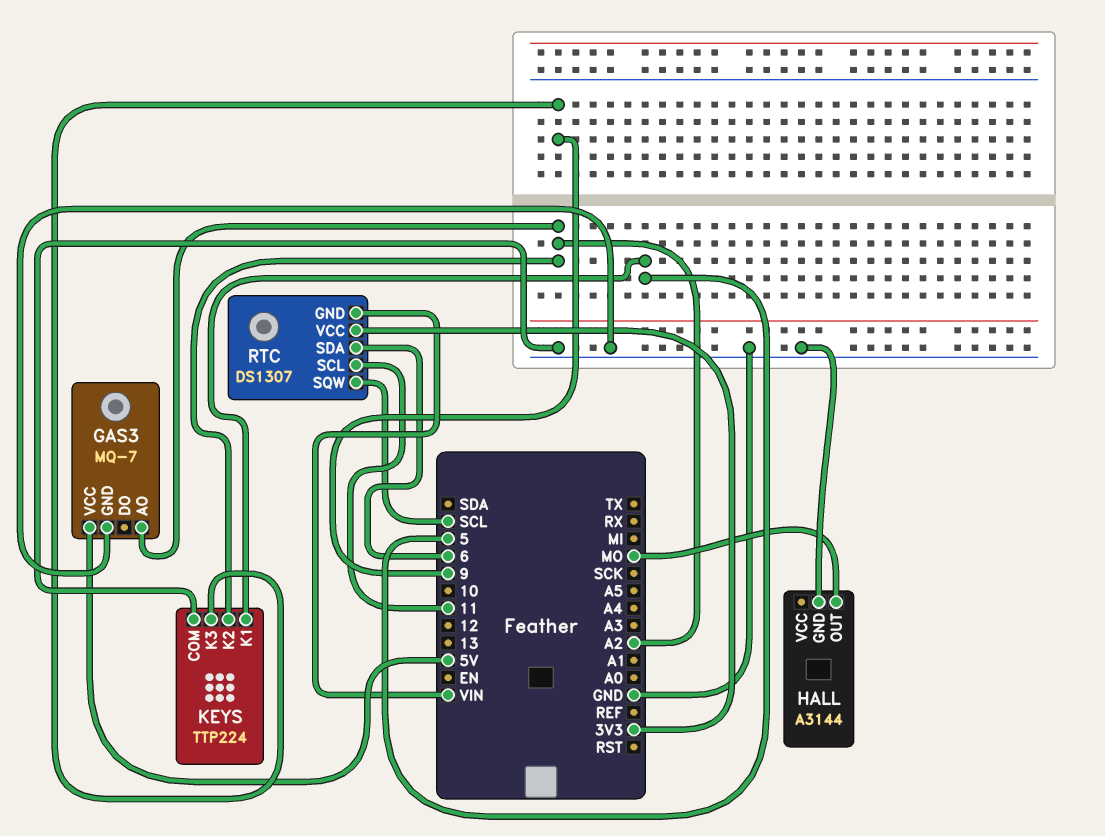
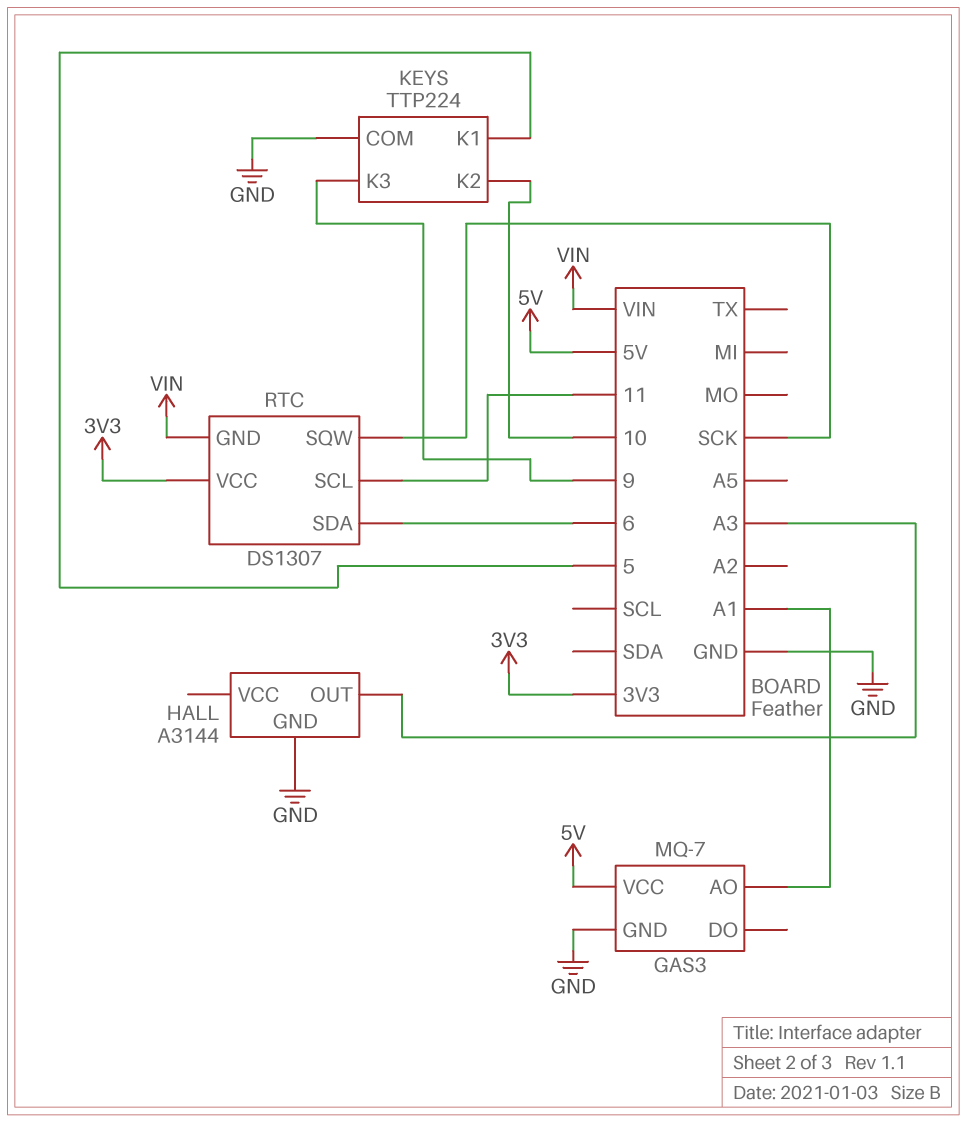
GAS3 pin AO: A2 -> A1
HALL pin OUT: MO -> A3
KEYS pin K2: A2 -> 10
RTC pin SQW: SCL -> SCK

